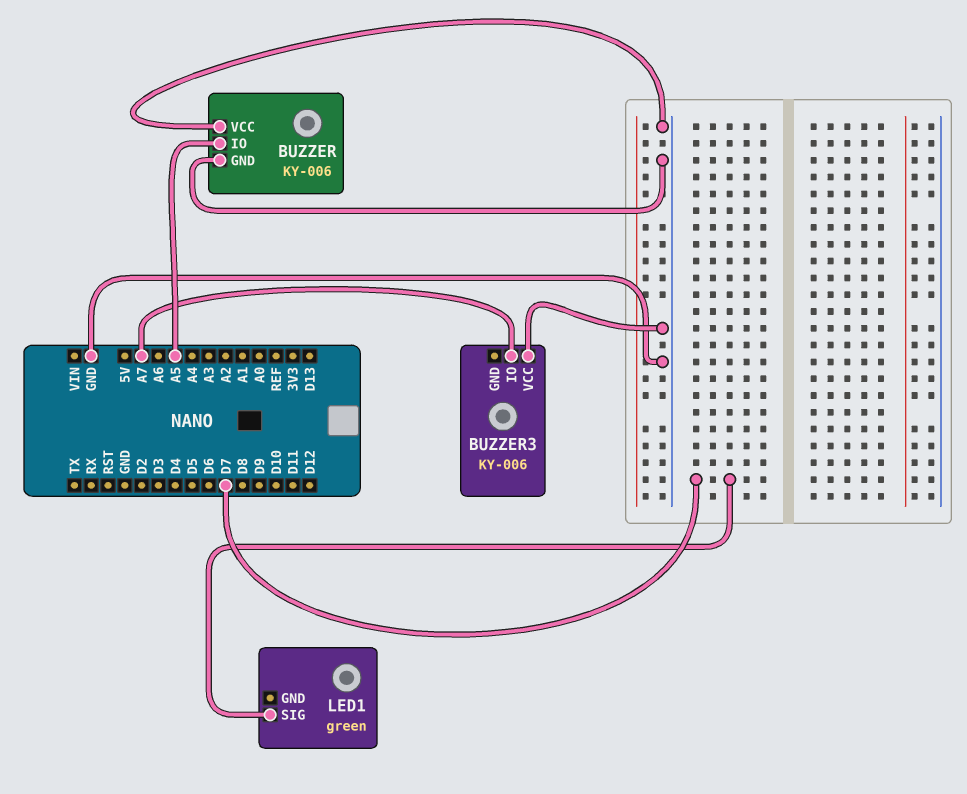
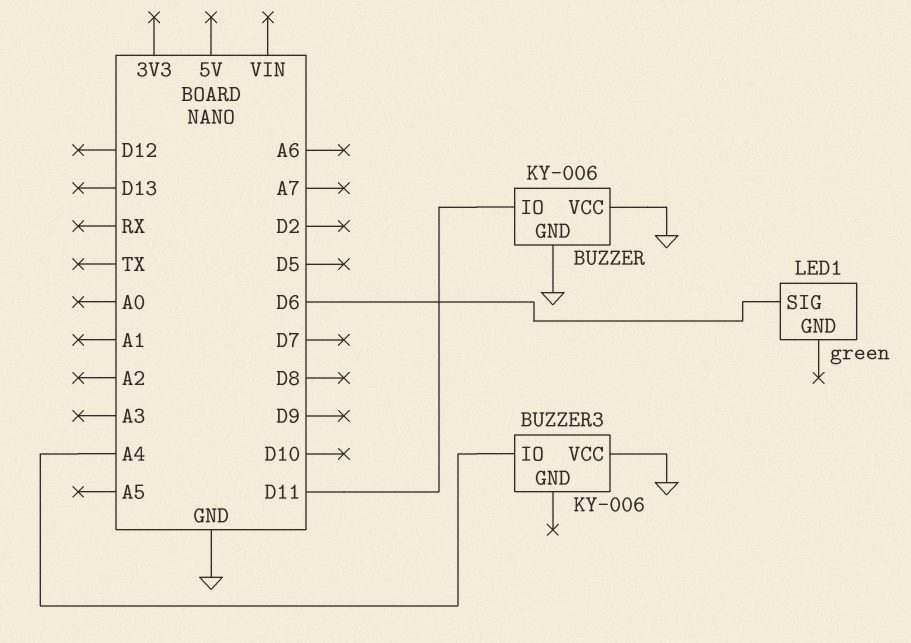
BUZZER pin IO: A5 -> D11
BUZZER3 pin IO: A7 -> A4
LED1 pin SIG: D7 -> D6

